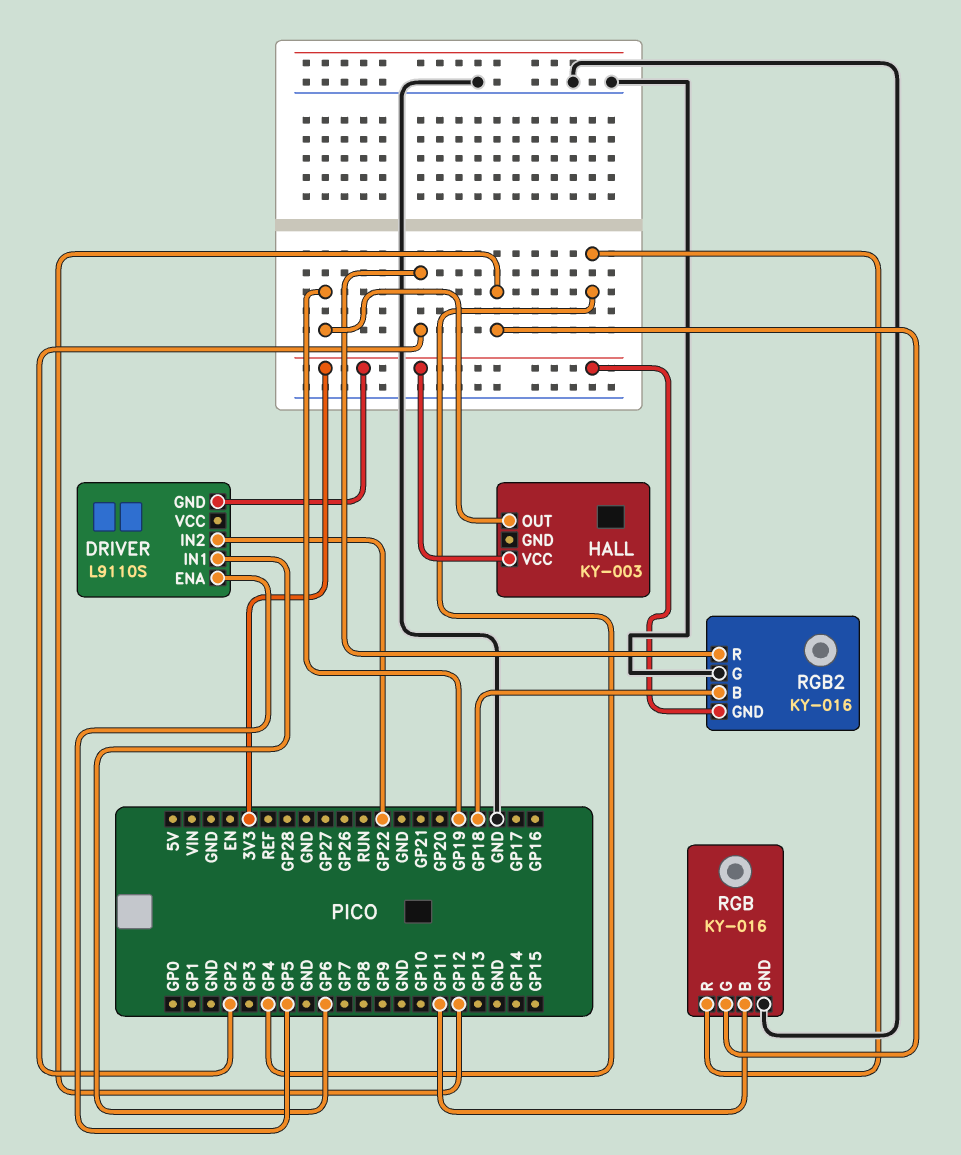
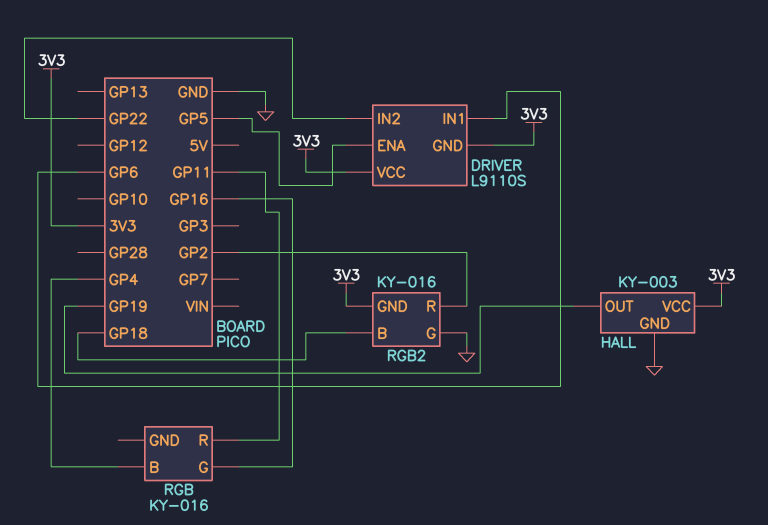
DRIVER pin VCC: none -> 3V3
HALL pin GND: none -> GND
RGB pin B: GP11 -> GP4
RGB pin G: GP12 -> GP16
RGB pin GND: GND -> none
RGB pin R: GP4 -> GP11

